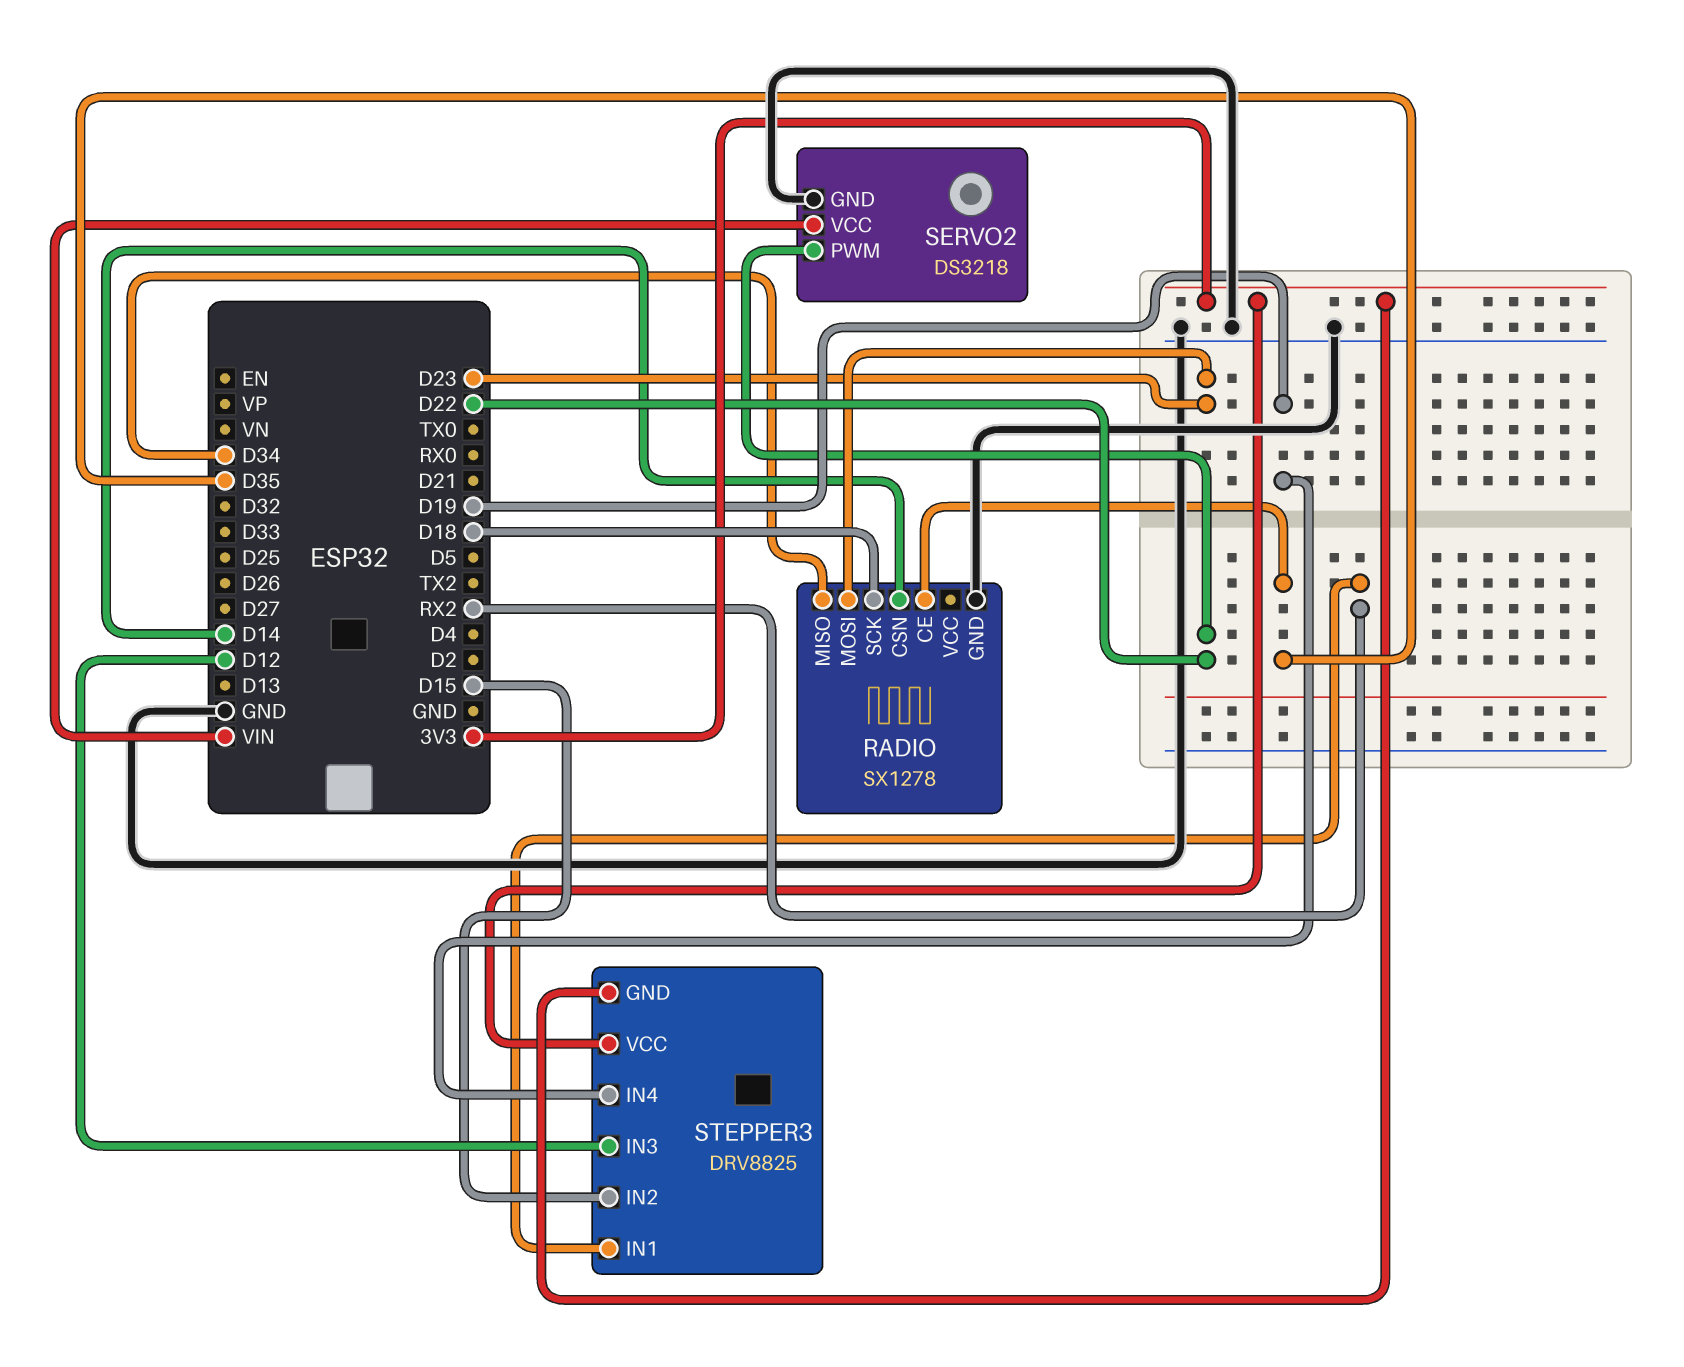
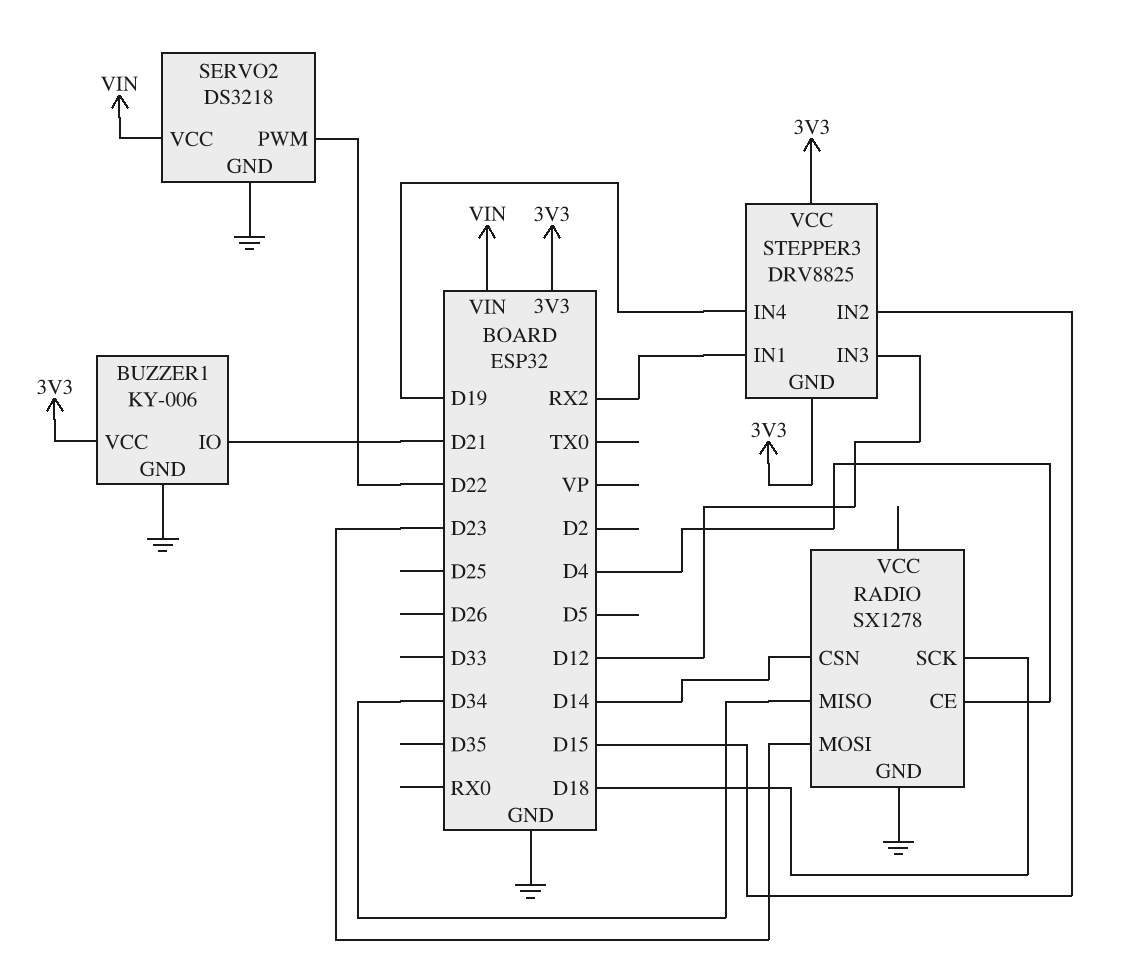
BUZZER1: none -> KY-006
BUZZER1 pin GND: none -> GND
BUZZER1 pin IO: none -> D21
BUZZER1 pin VCC: none -> 3V3
RADIO pin CE: D35 -> D4

